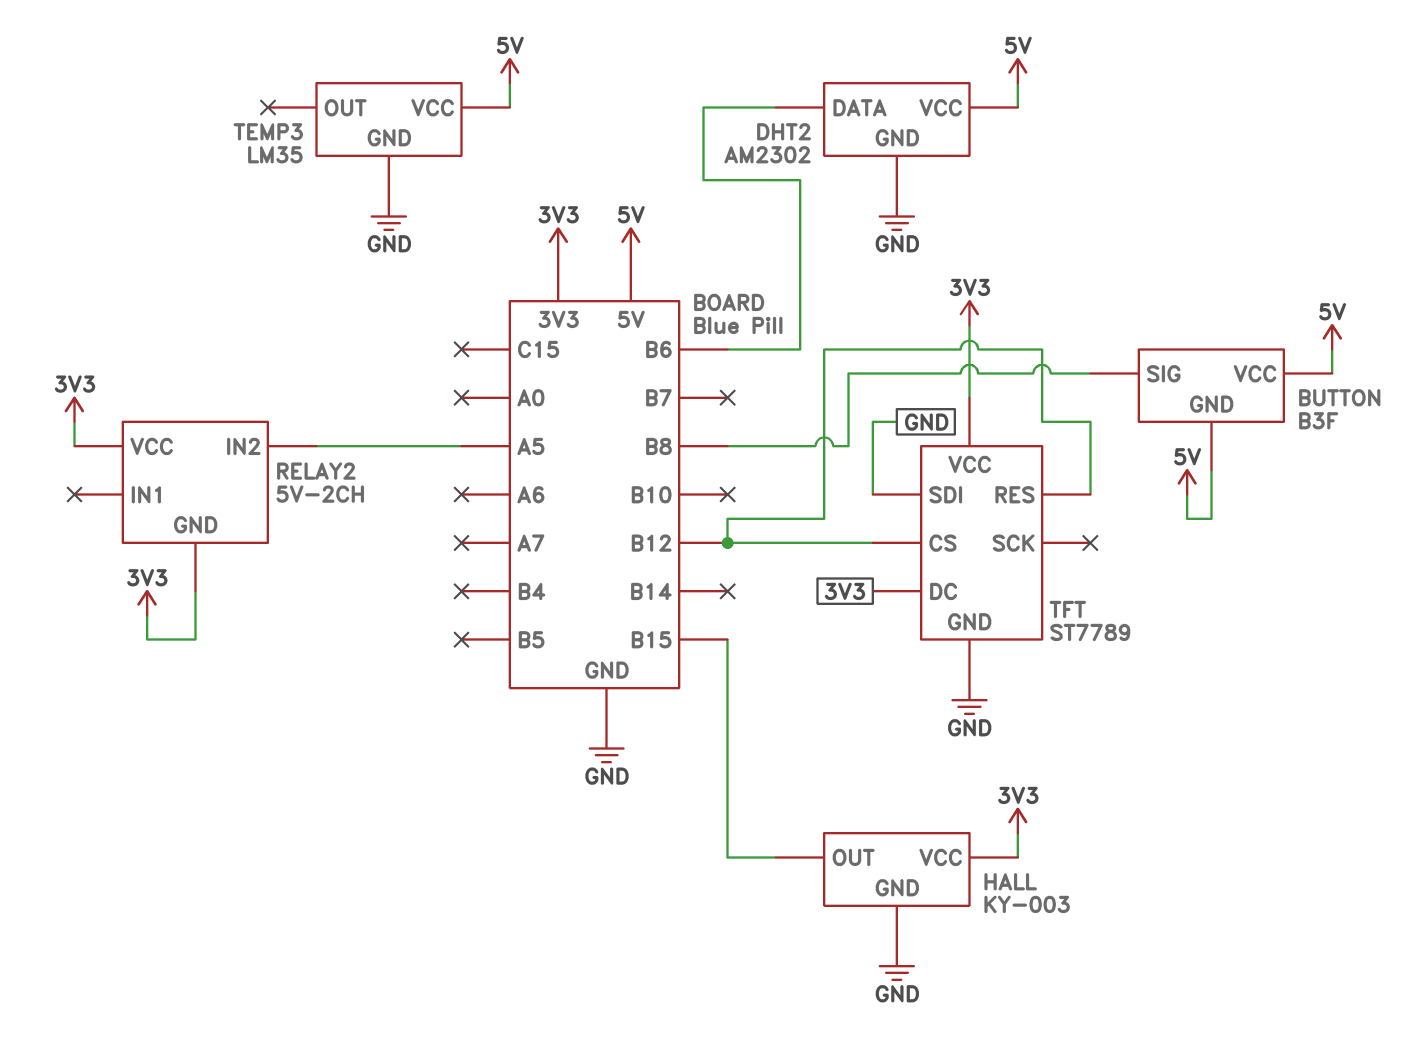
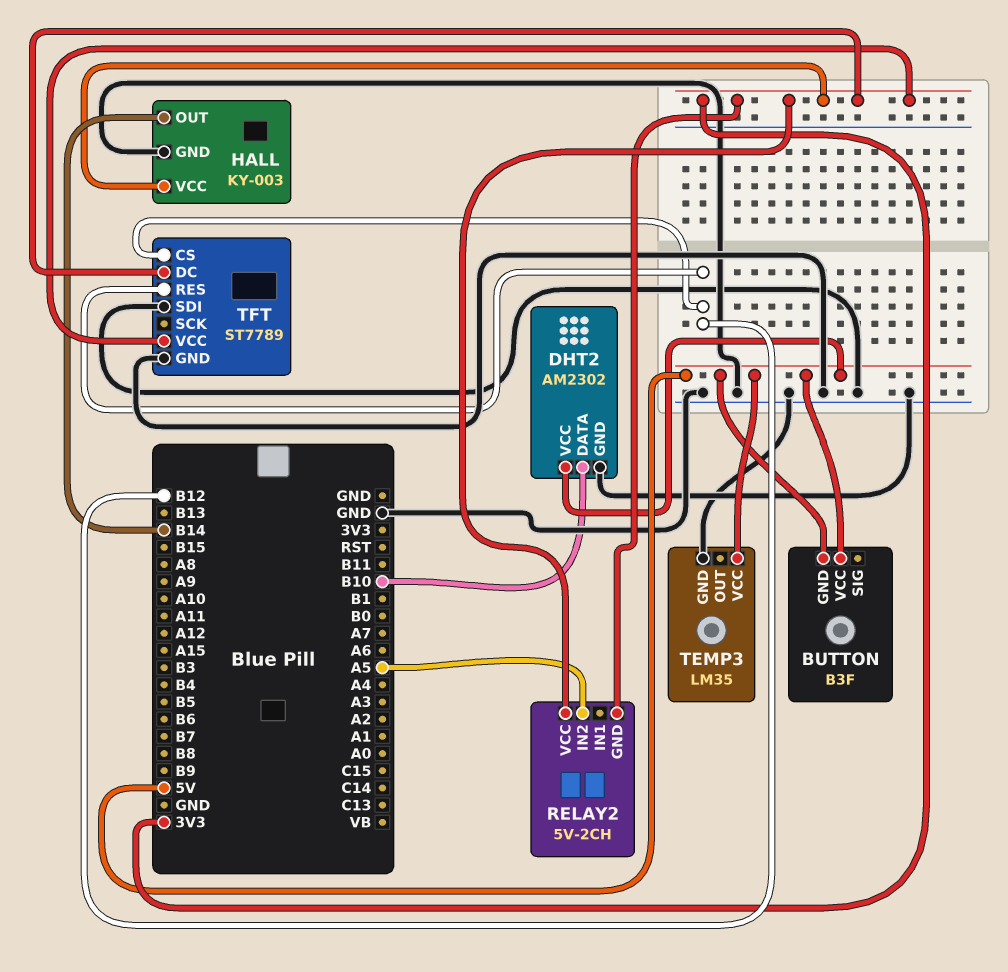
BUTTON pin SIG: B8 -> none
DHT2 pin DATA: B6 -> B10
HALL pin OUT: B15 -> B14

